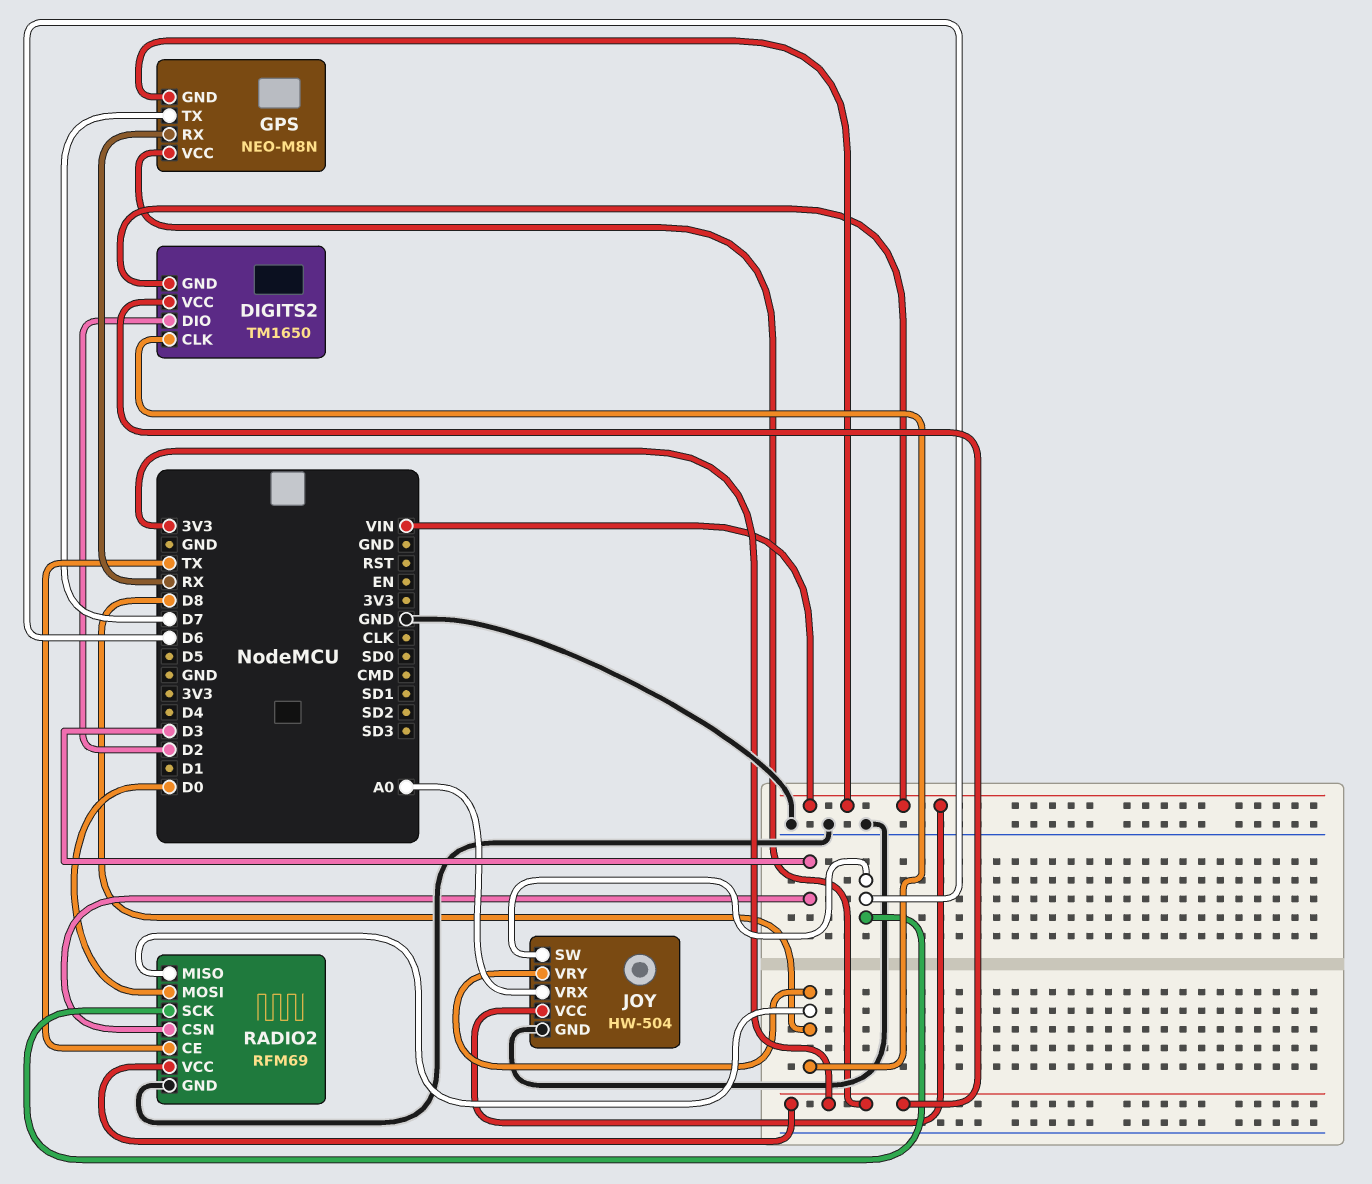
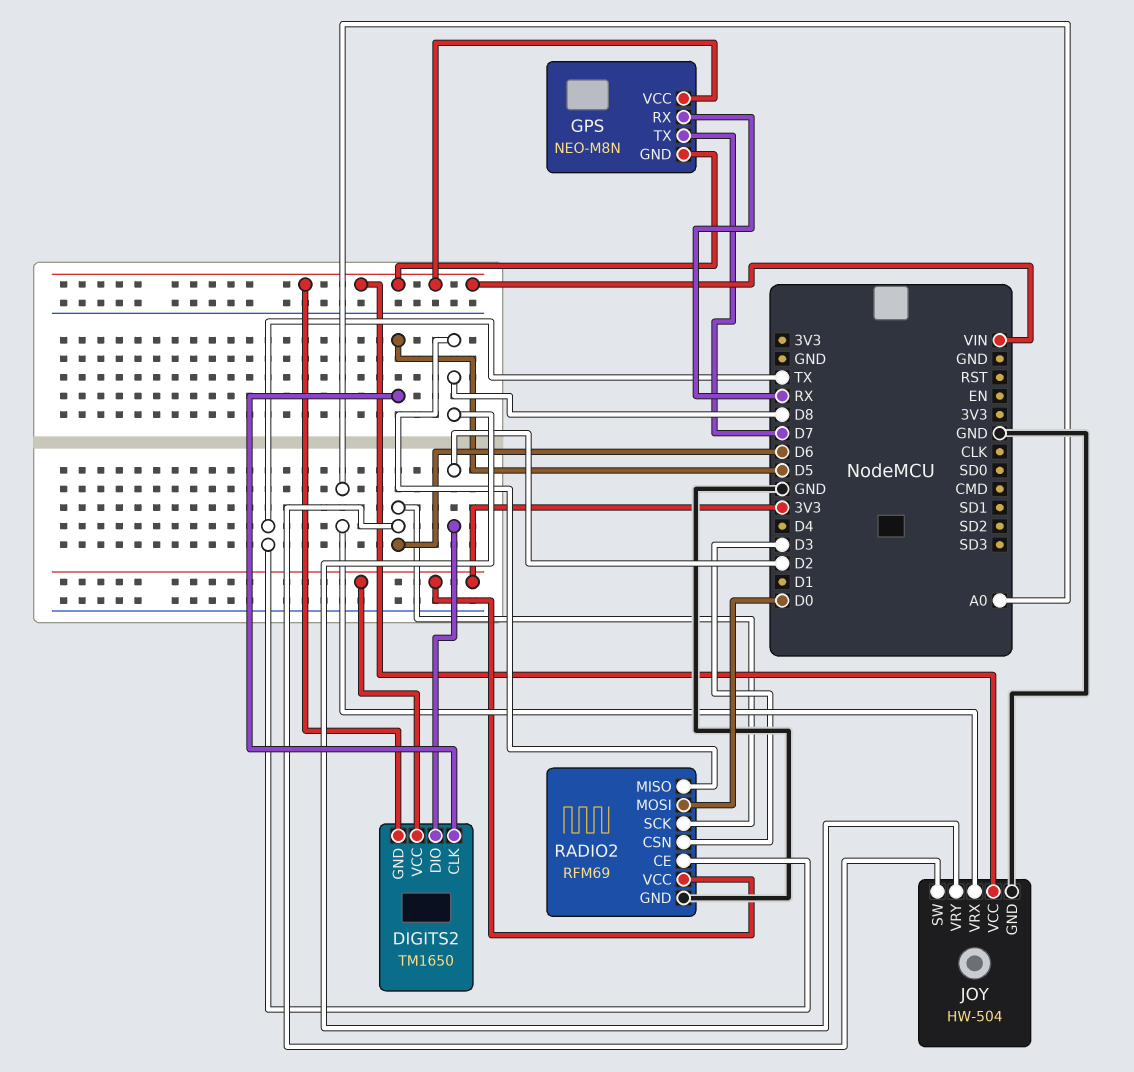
DIGITS2 pin CLK: D8 -> D5
GPS pin VCC: 3V3 -> VIN

